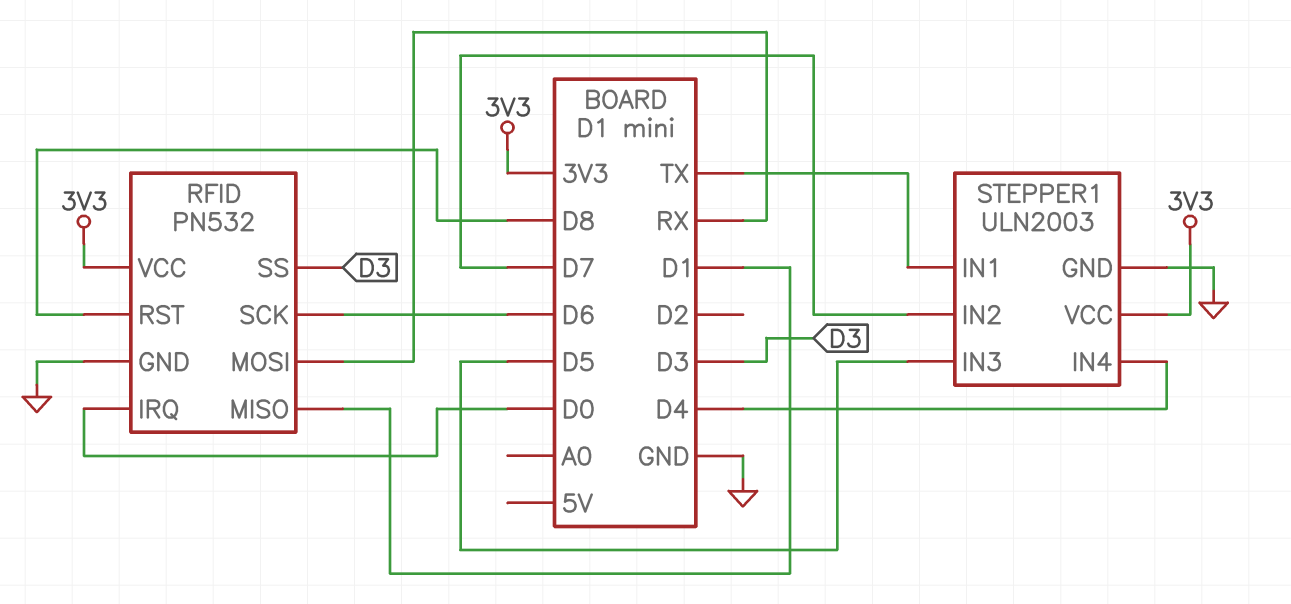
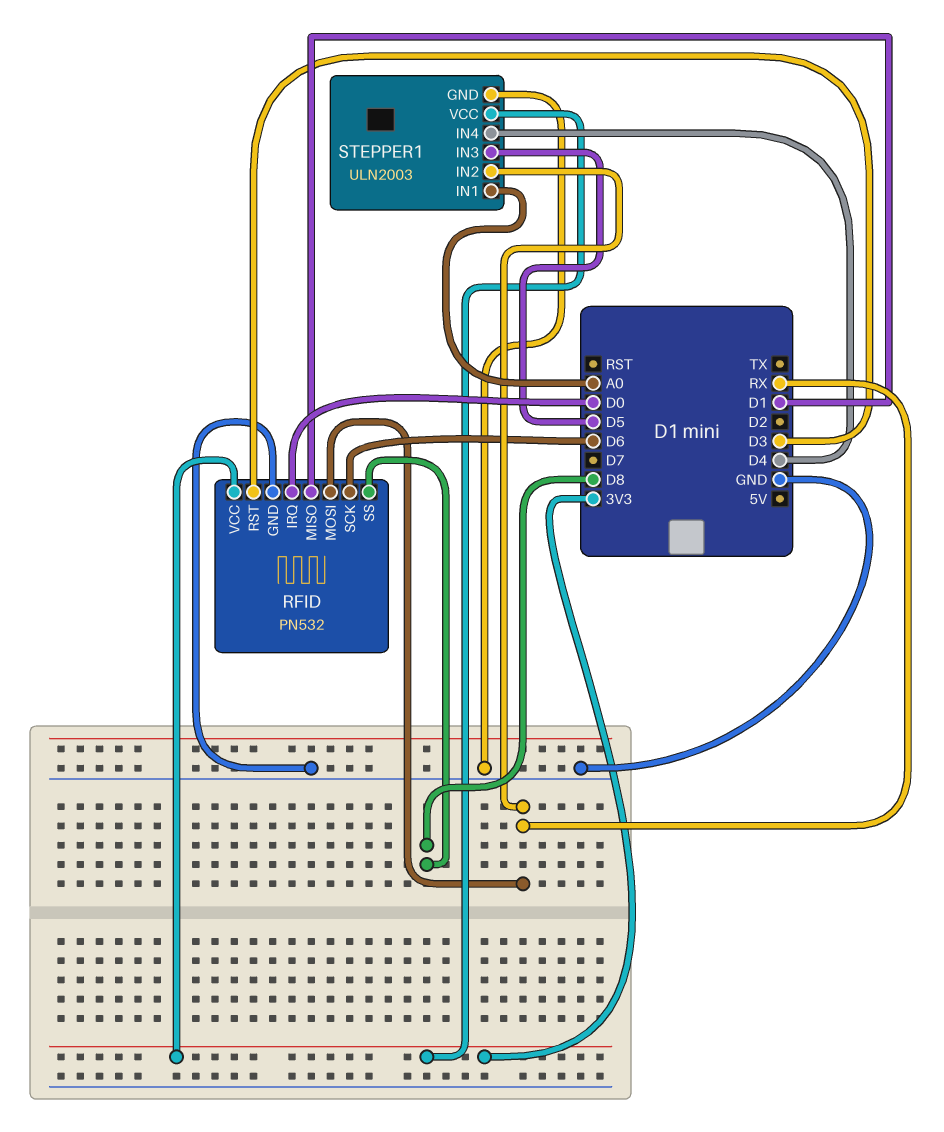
RFID pin RST: D8 -> D3
RFID pin SS: D3 -> D8
STEPPER1 pin IN1: TX -> A0
STEPPER1 pin IN2: D7 -> RX

